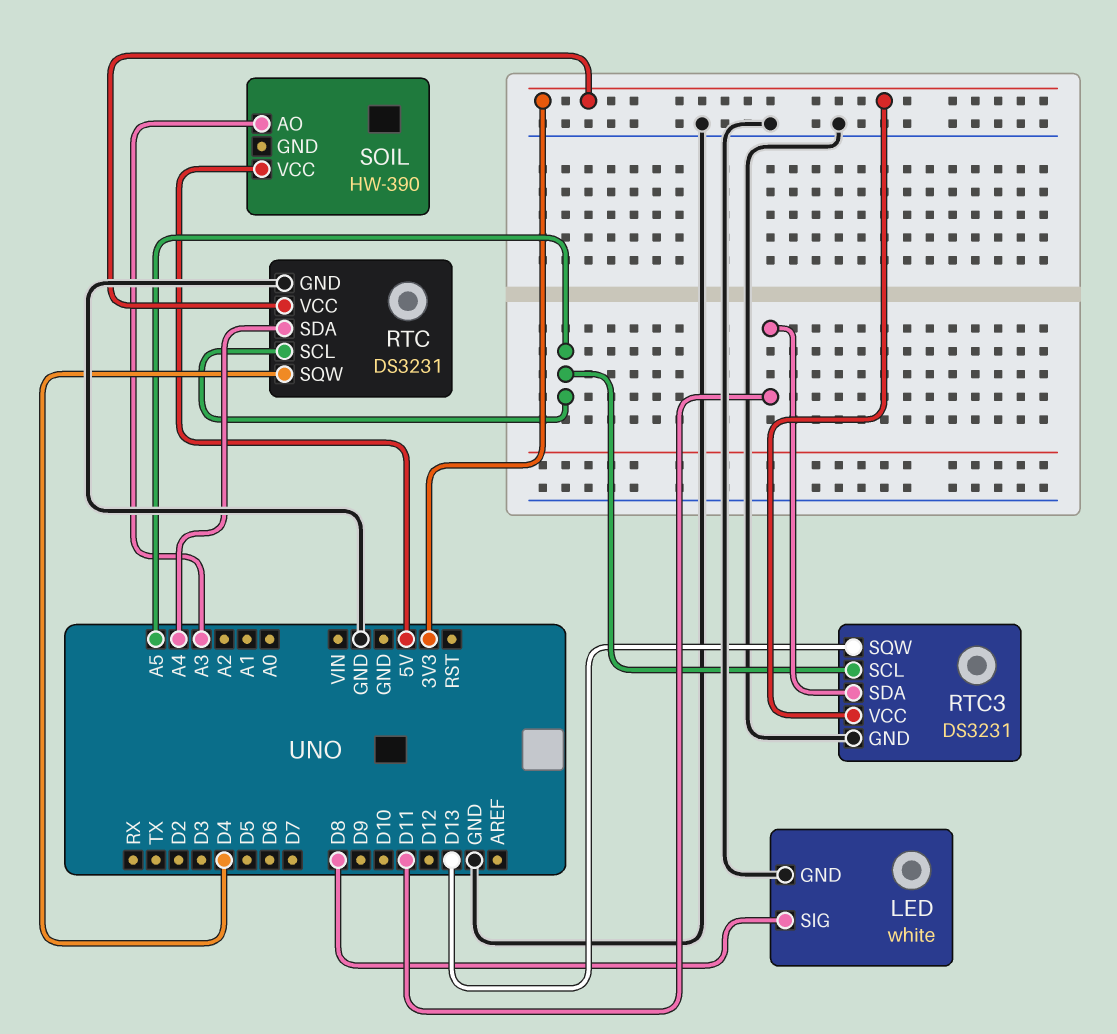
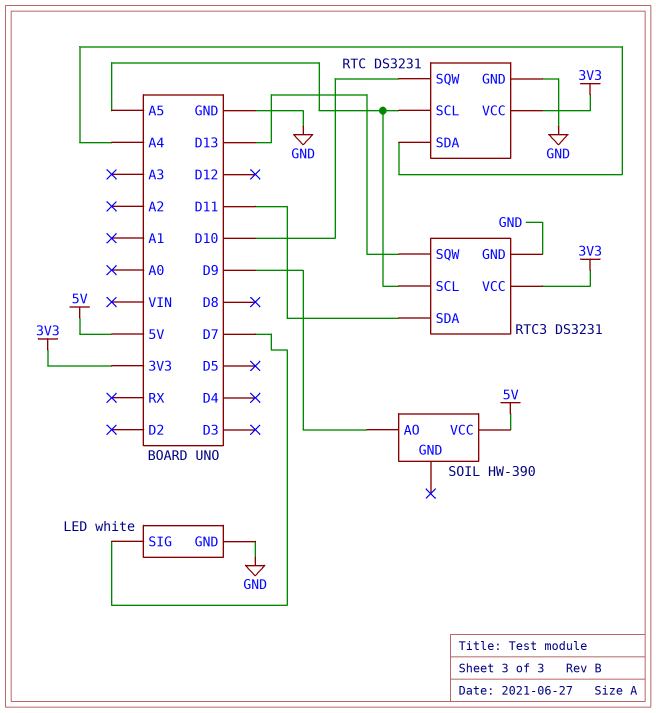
LED pin SIG: D8 -> D7
RTC pin SQW: D4 -> D10
SOIL pin AO: A3 -> D9

